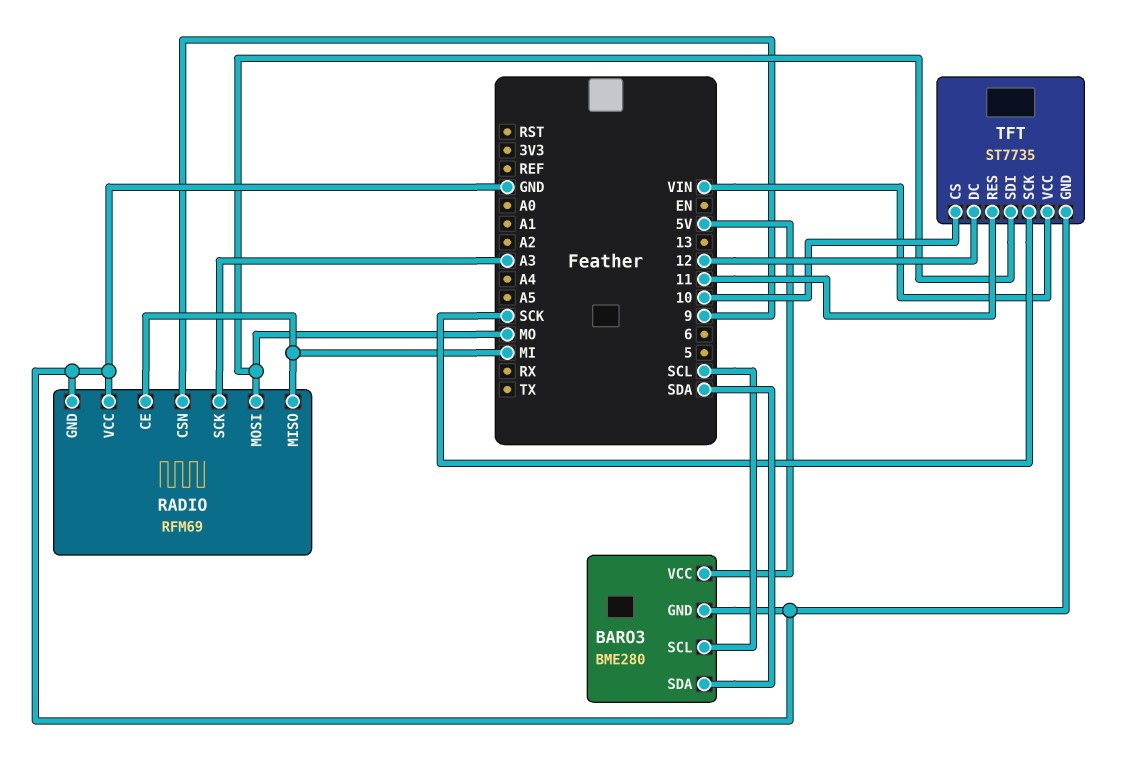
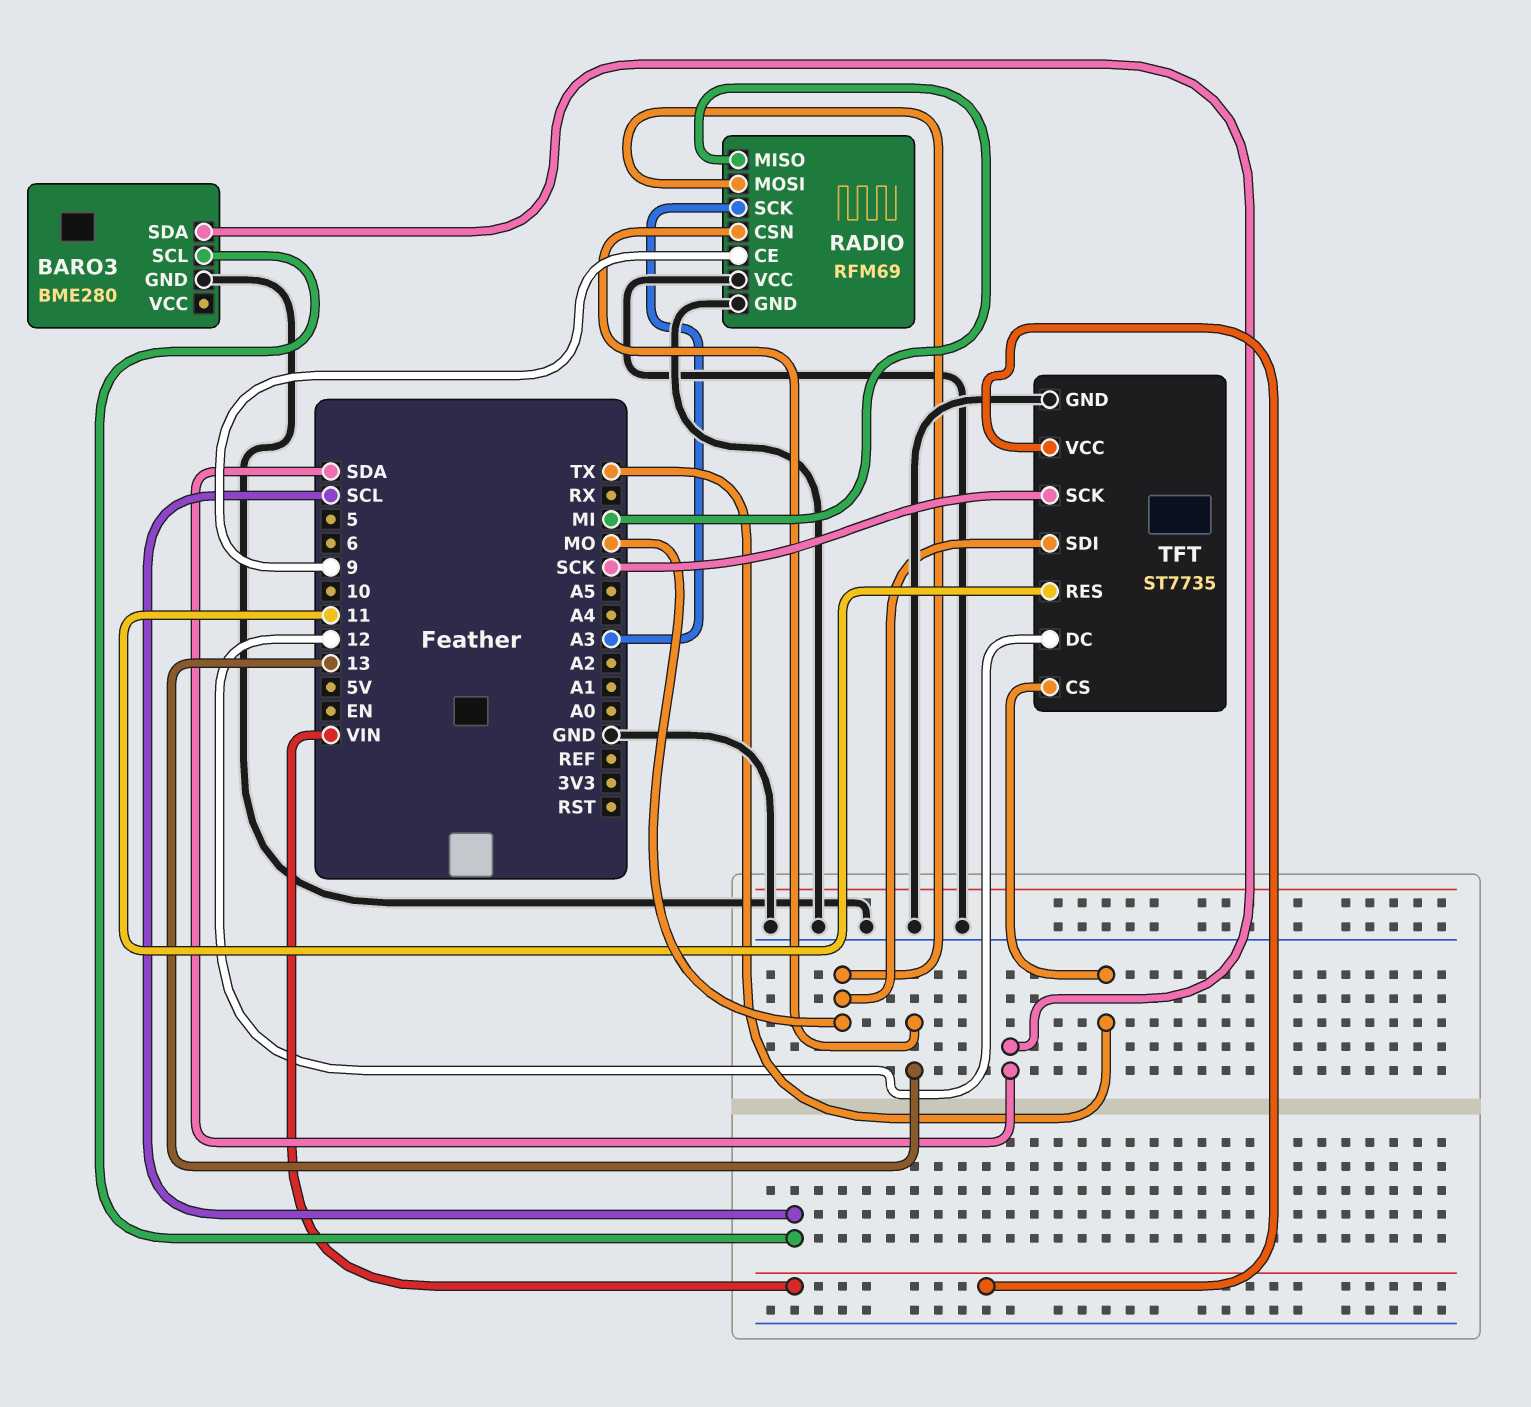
BARO3 pin VCC: 5V -> none
RADIO pin CE: MI -> 9
RADIO pin CSN: 9 -> 13
TFT pin CS: 10 -> TX

